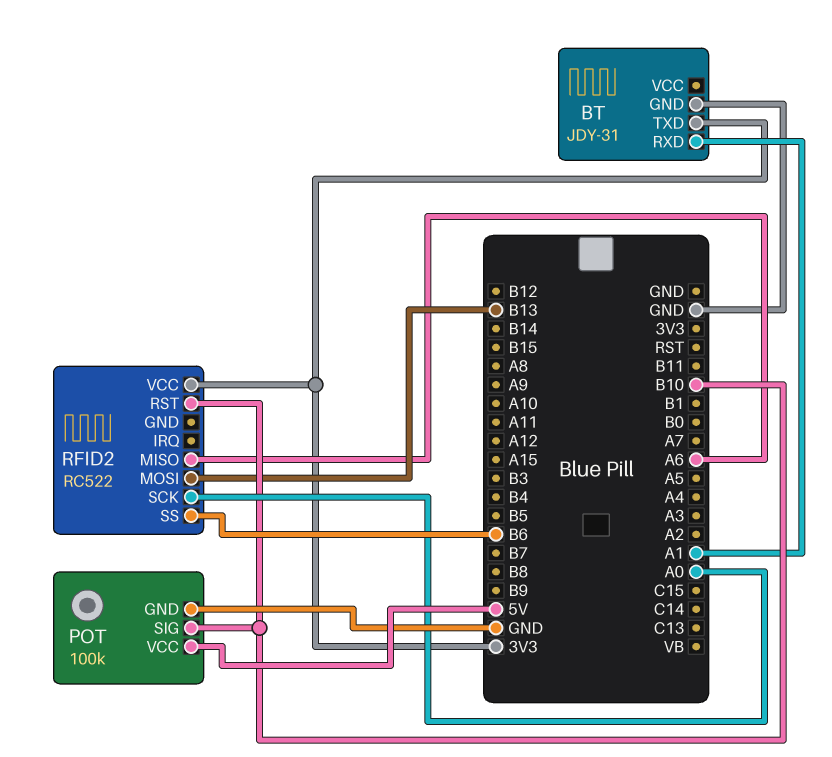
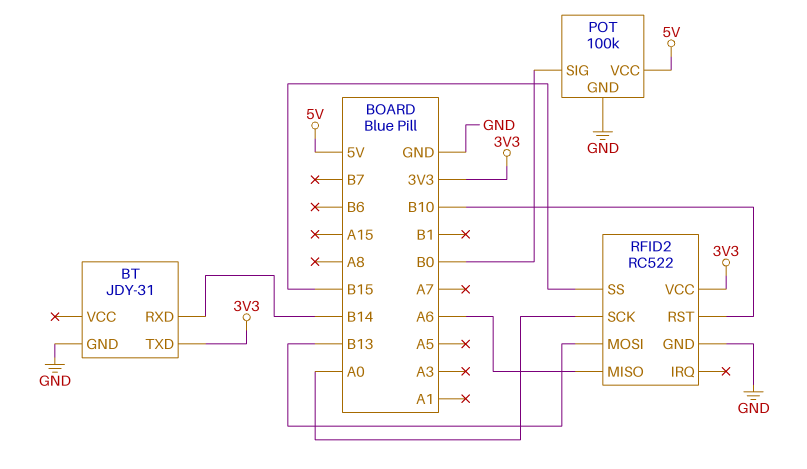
BT pin RXD: A1 -> B14
POT pin SIG: B10 -> B0
RFID2 pin GND: none -> GND
RFID2 pin SS: B6 -> B15

